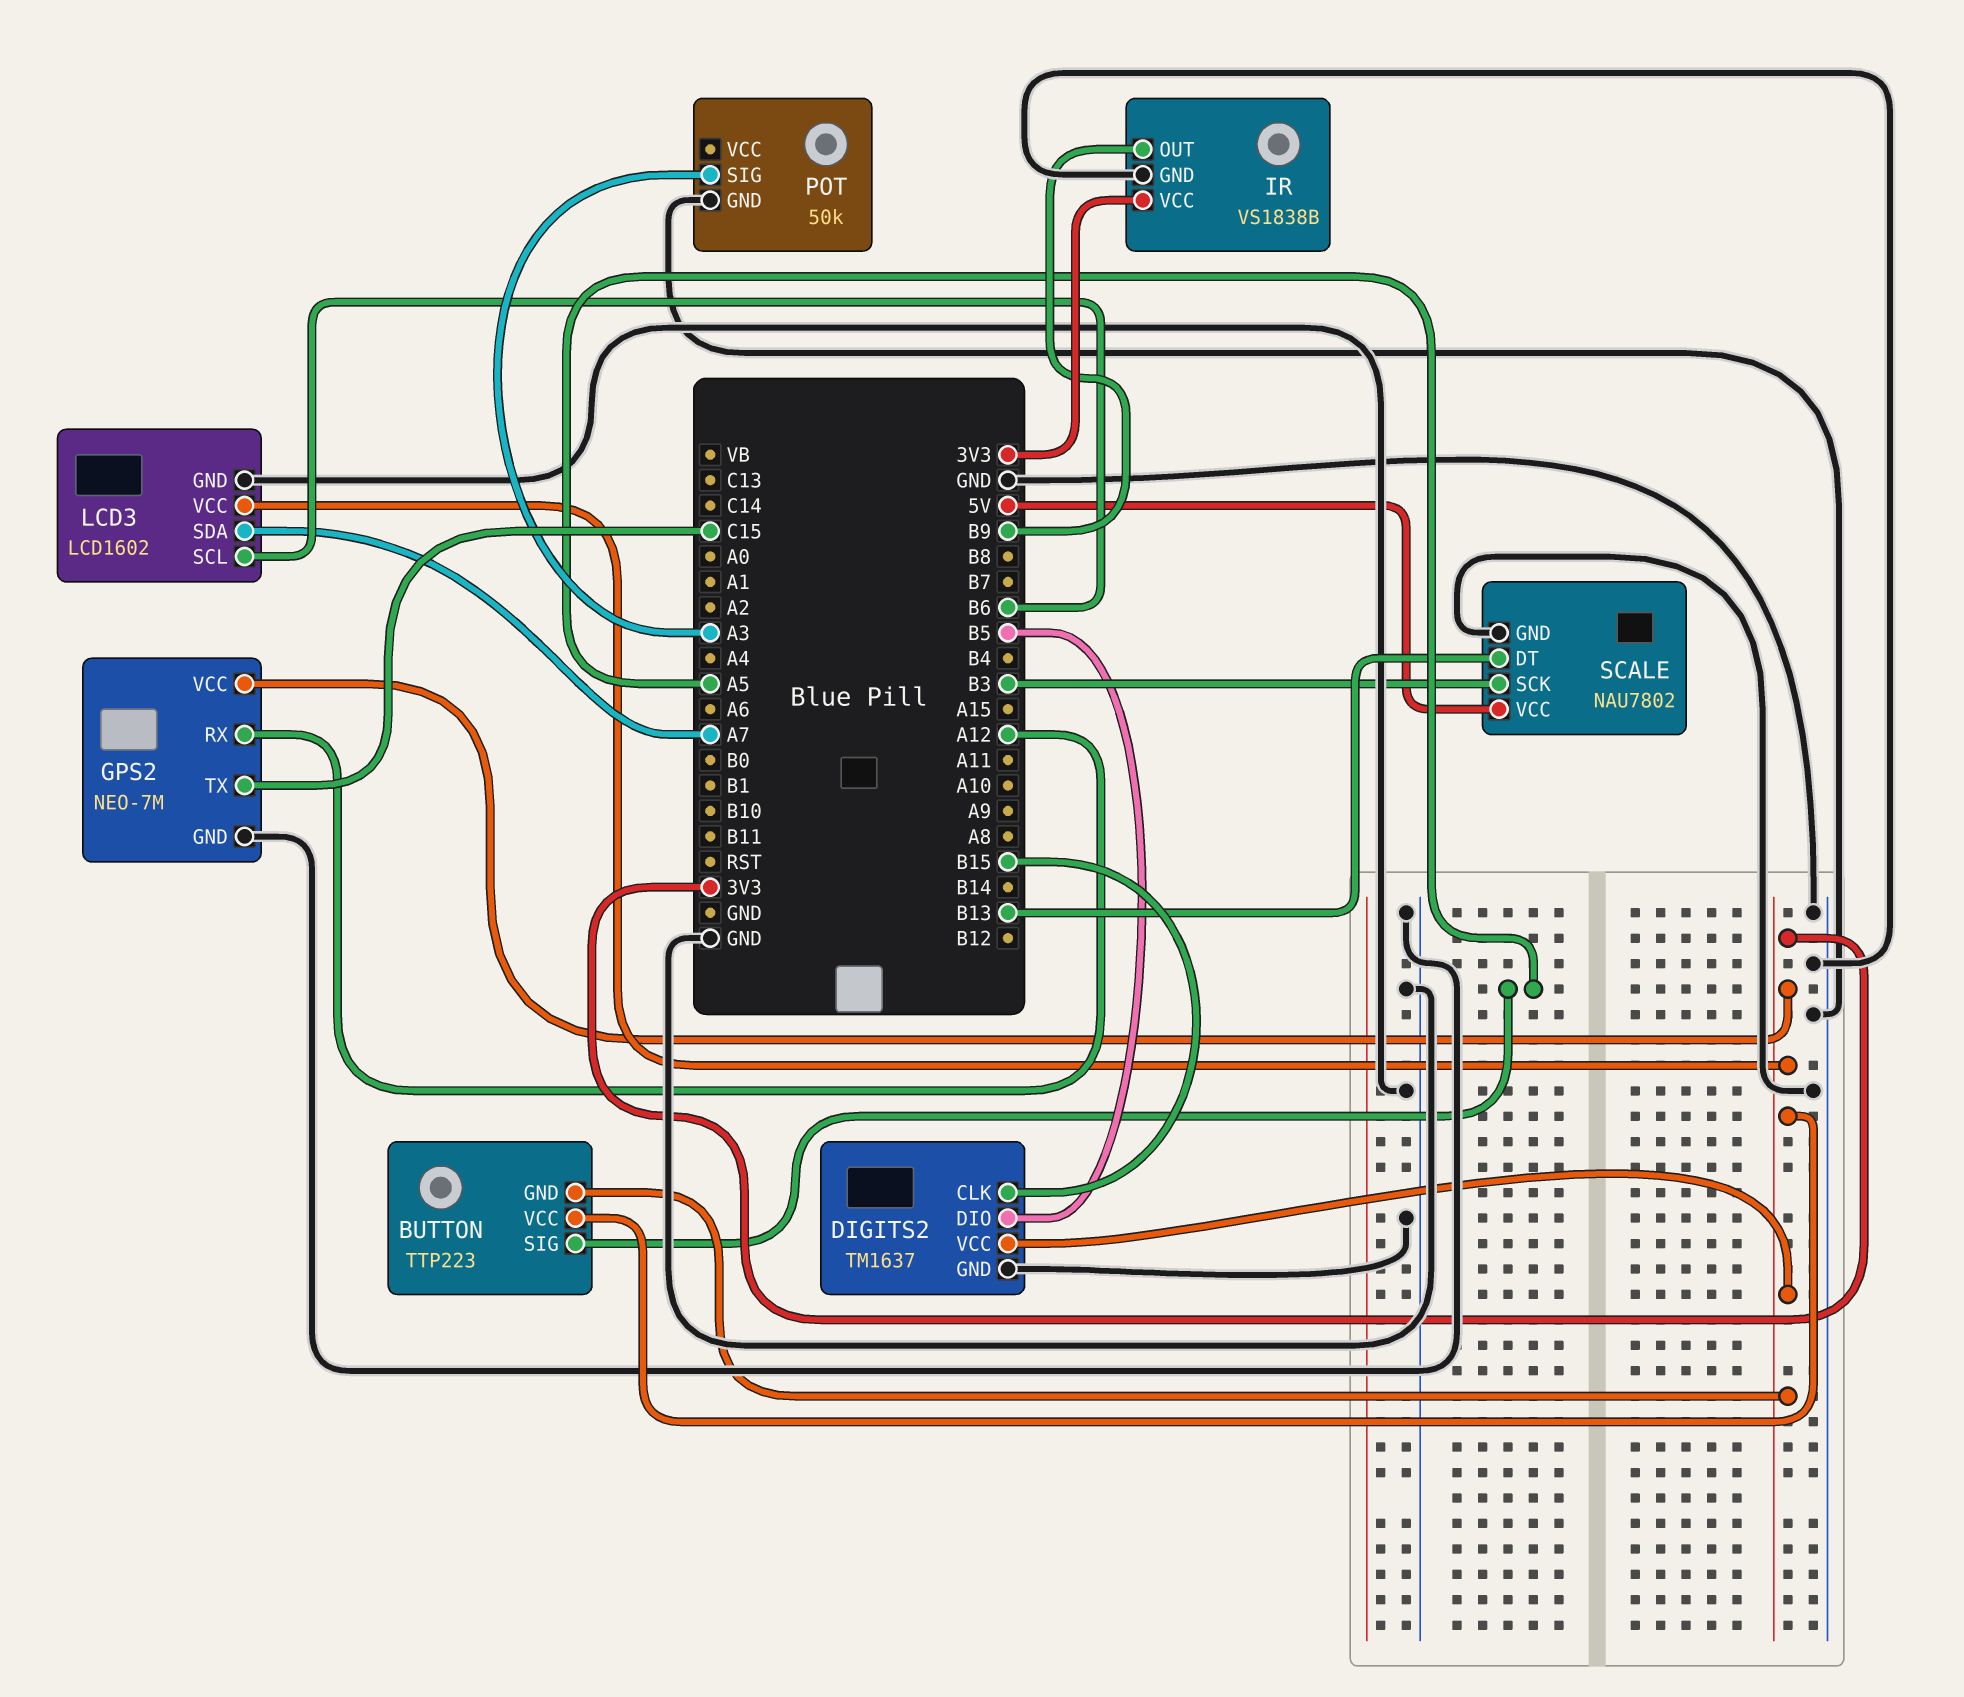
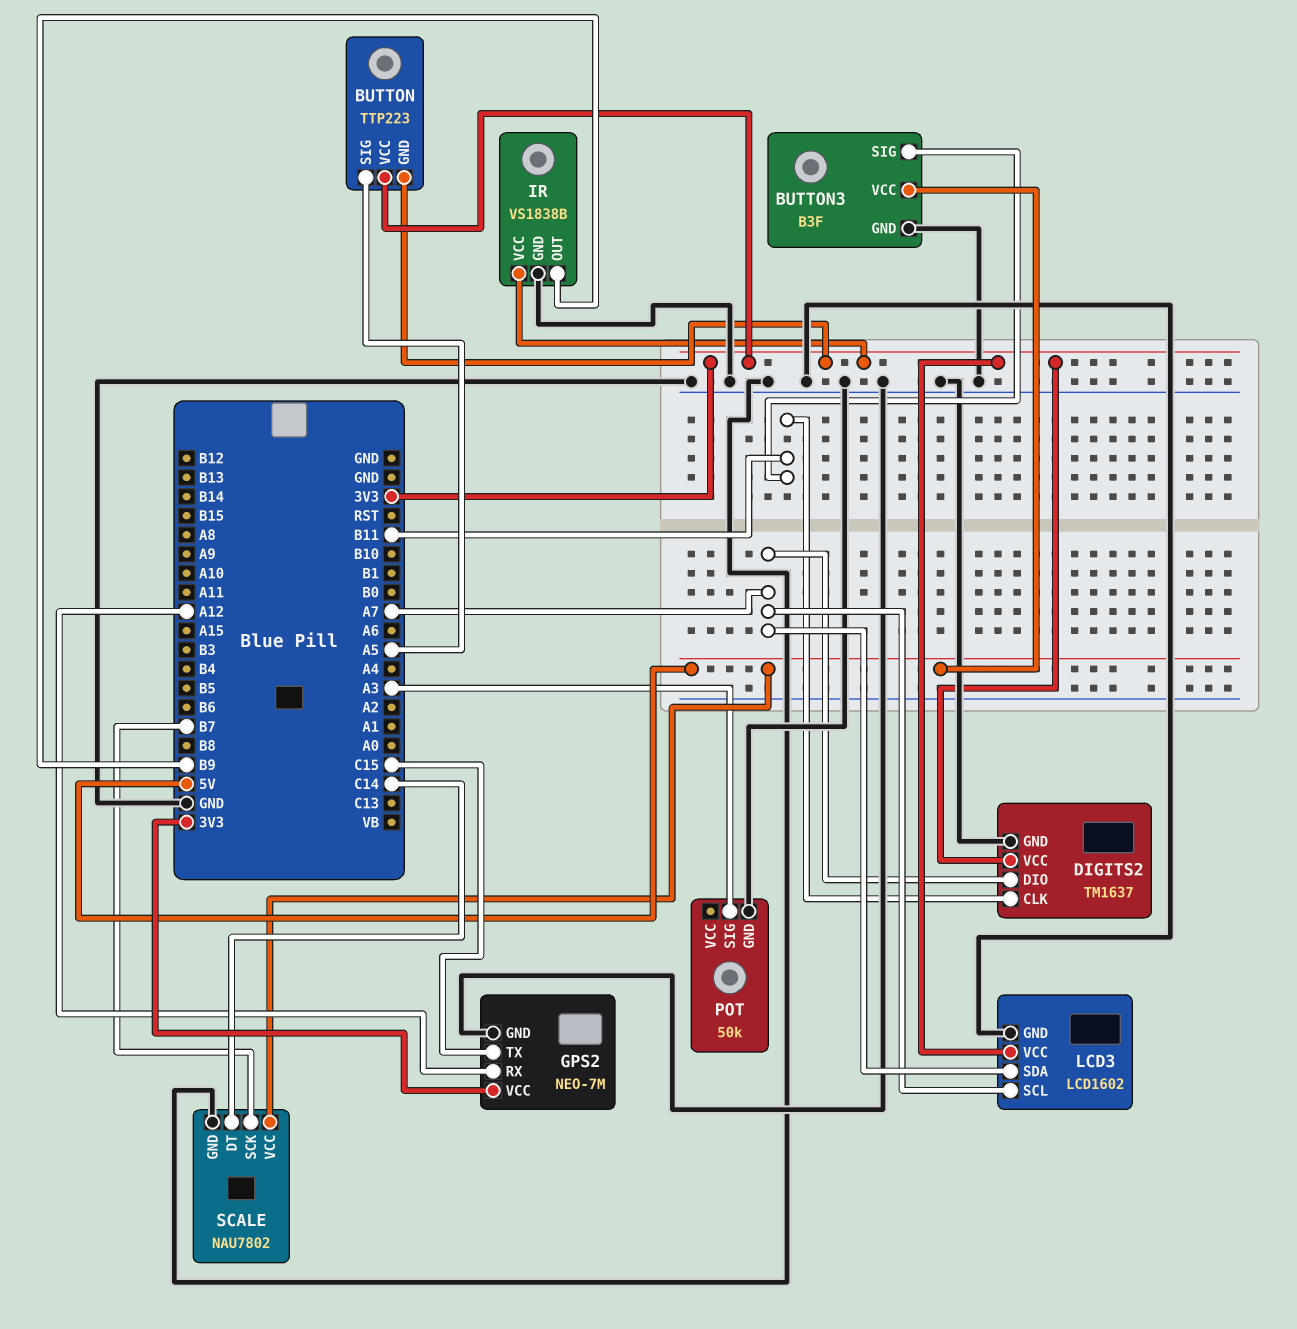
BUTTON3: none -> B3F
BUTTON3 pin GND: none -> GND
BUTTON3 pin SIG: none -> B11
BUTTON3 pin VCC: none -> 5V
DIGITS2 pin CLK: B15 -> B11
DIGITS2 pin DIO: B5 -> A7
LCD3 pin SCL: B6 -> A7
SCALE pin DT: B13 -> C14
SCALE pin SCK: B3 -> B7

